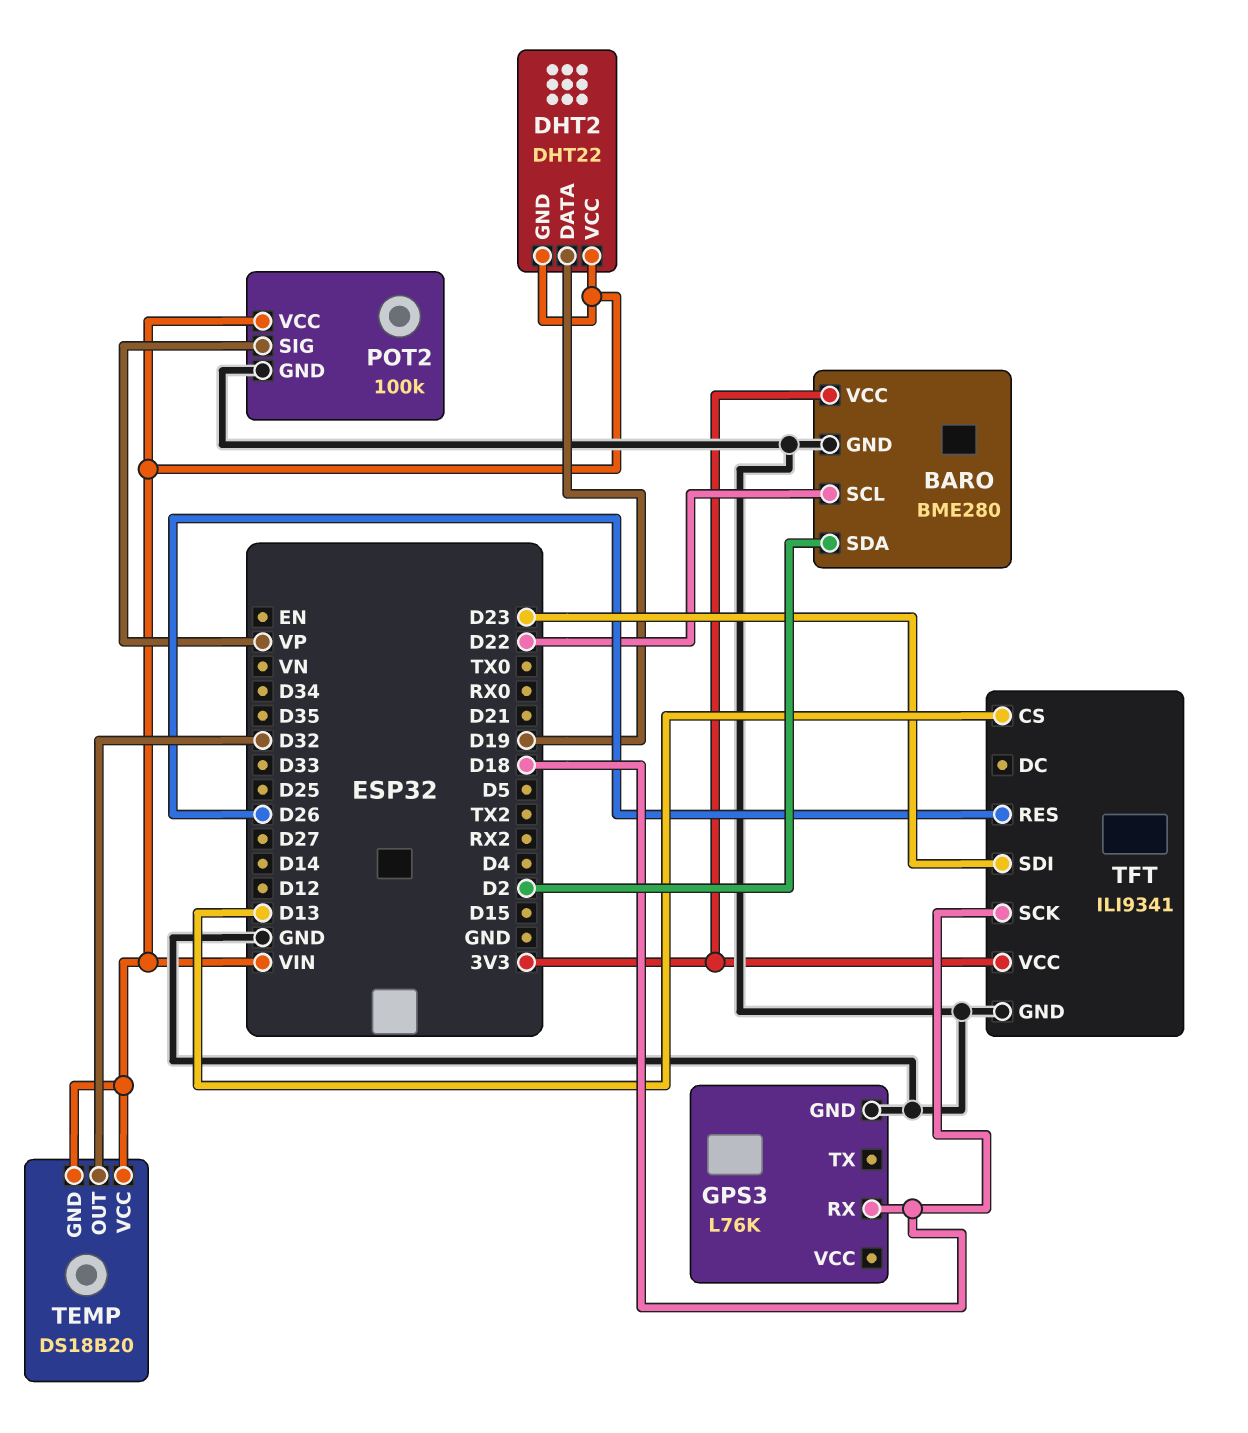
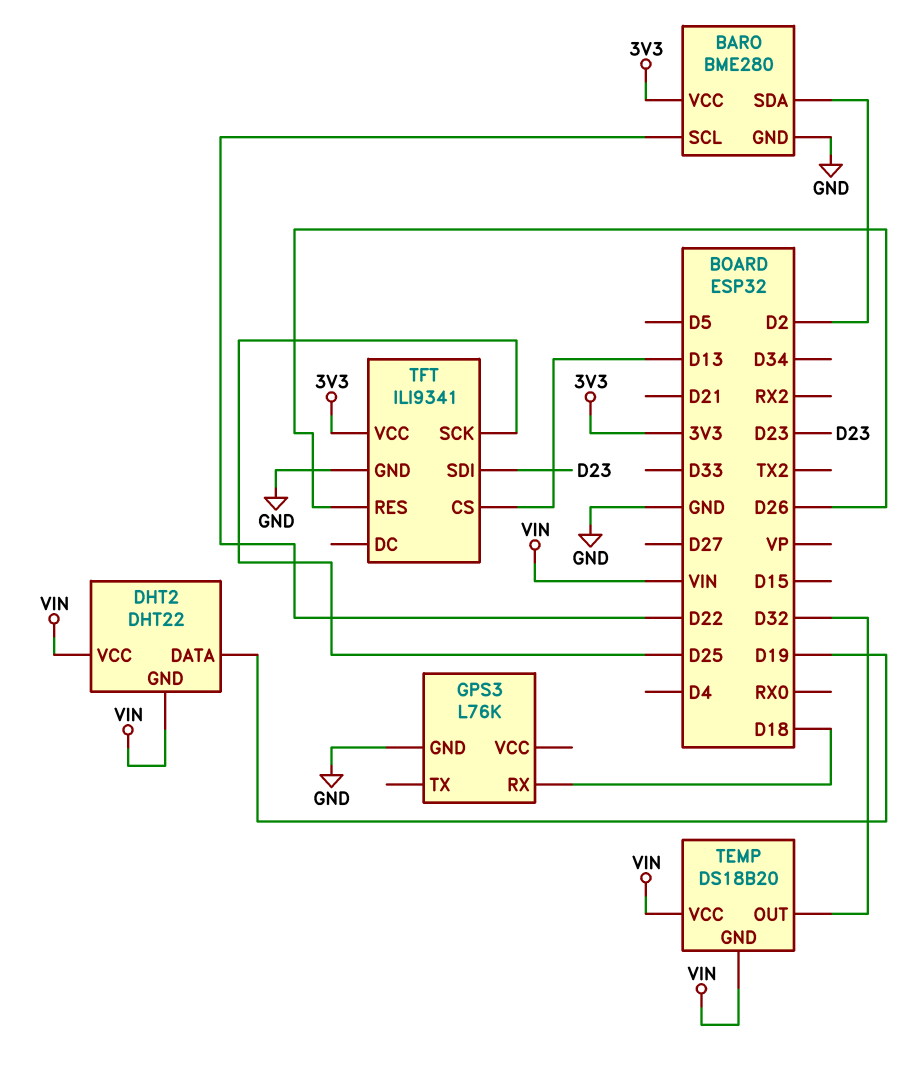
POT2: 100k -> none
POT2 pin GND: GND -> none
POT2 pin SIG: VP -> none
POT2 pin VCC: VIN -> none
TFT pin SCK: D18 -> D25

